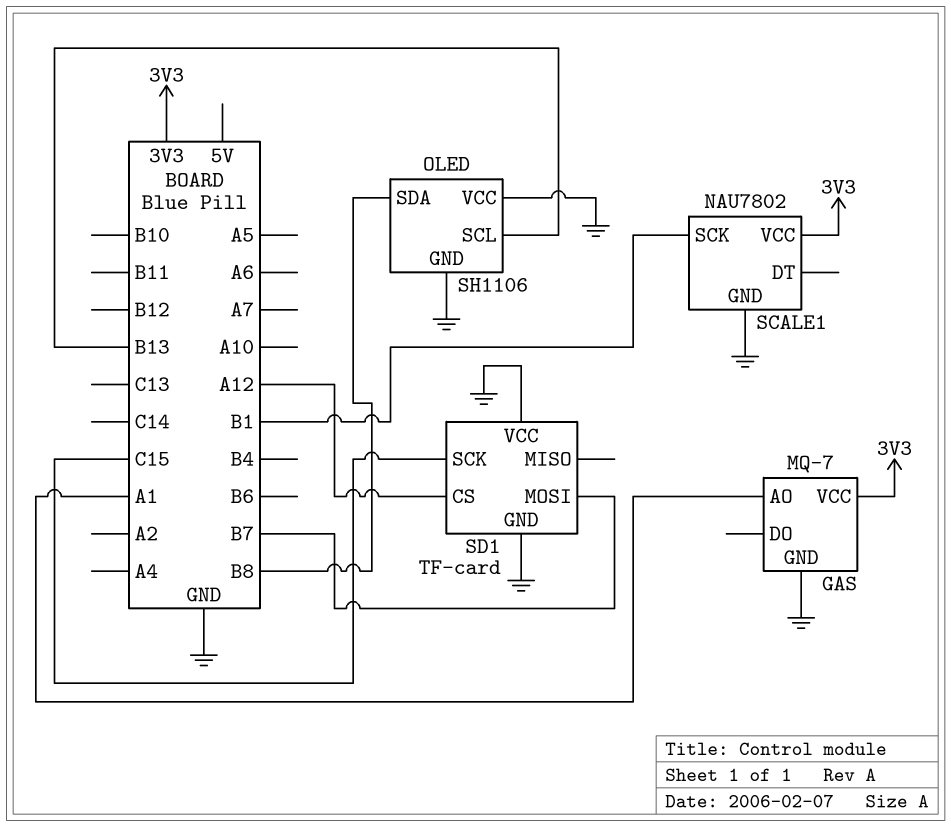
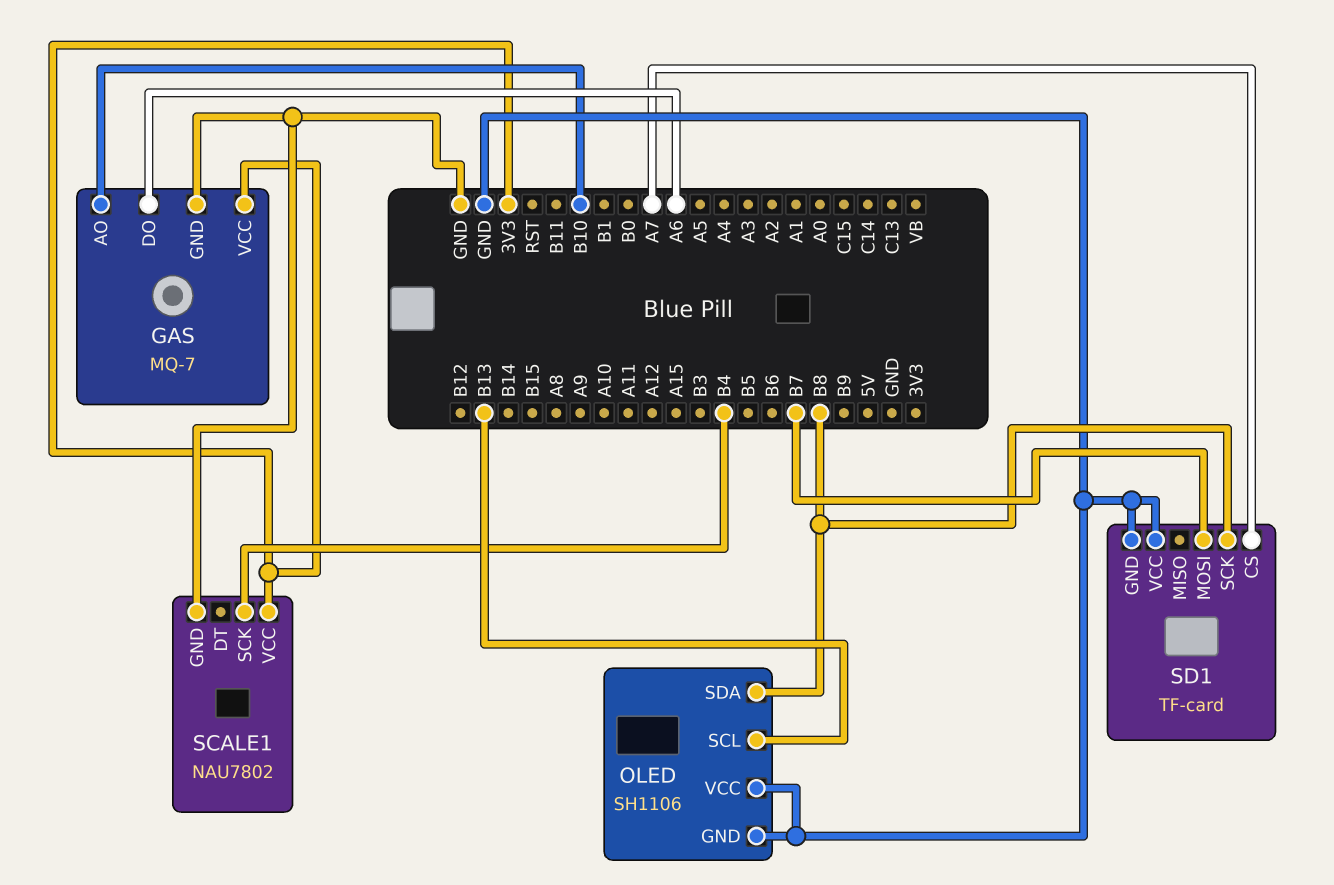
GAS pin AO: A1 -> B10
GAS pin DO: none -> A6
SCALE1 pin SCK: B1 -> B4
SD1 pin CS: A12 -> A7
SD1 pin SCK: C15 -> B8

